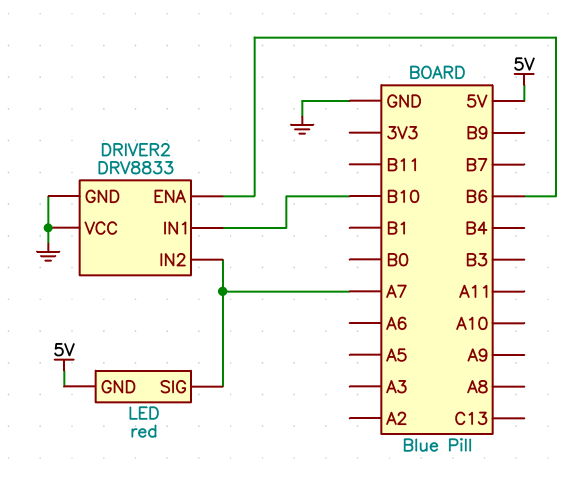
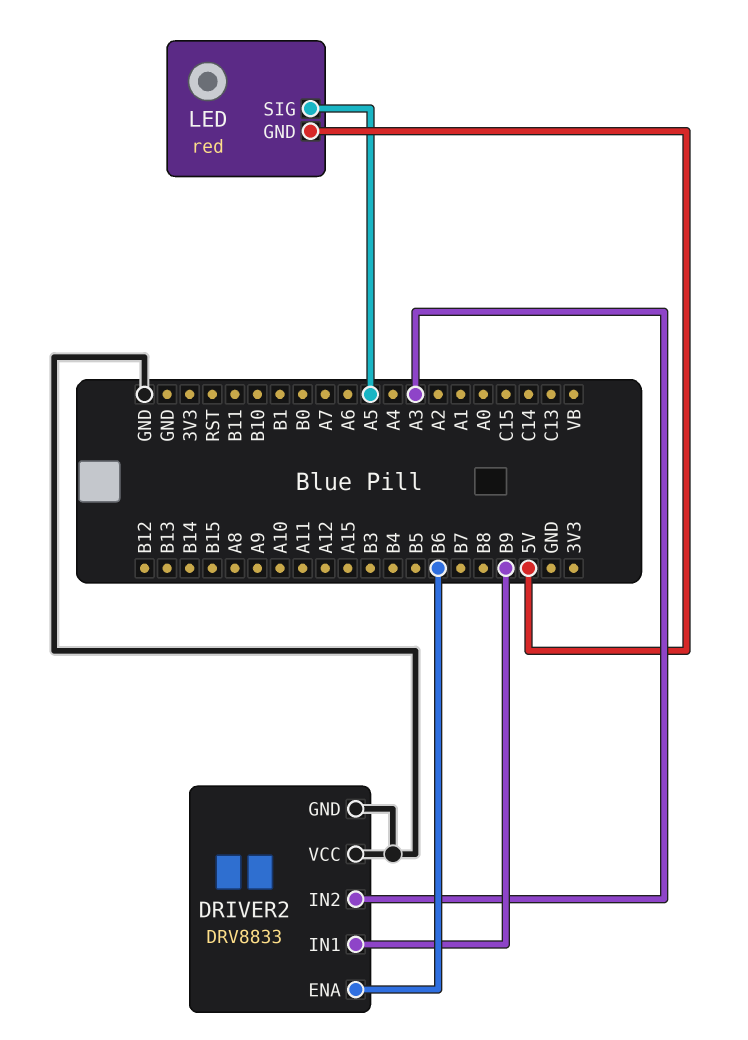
DRIVER2 pin IN1: B10 -> B9
DRIVER2 pin IN2: A7 -> A3
LED pin SIG: A7 -> A5

